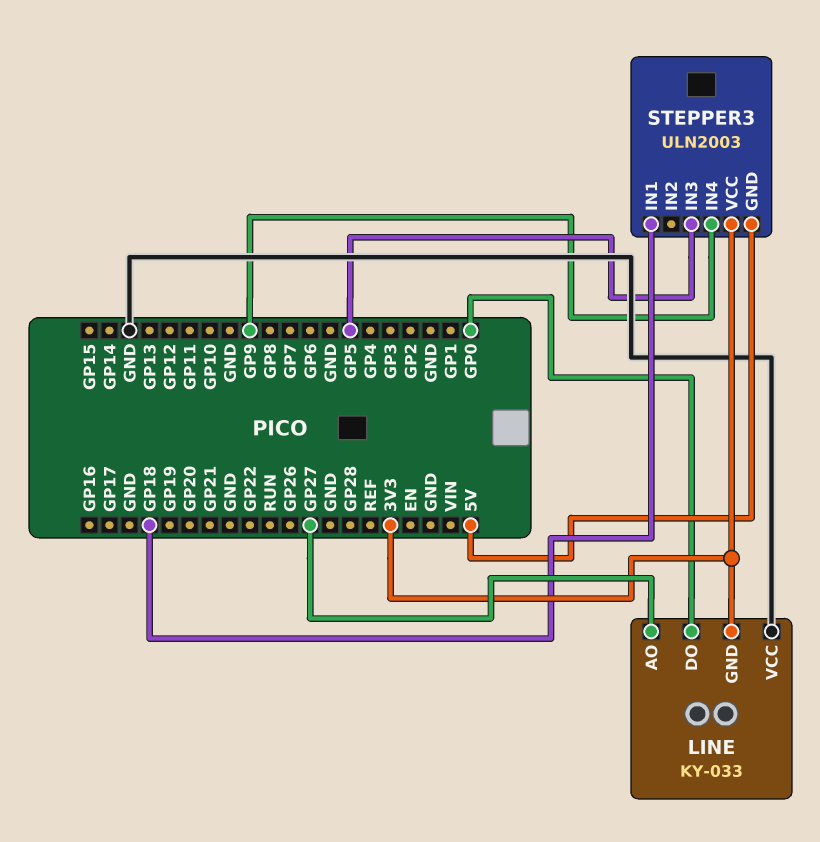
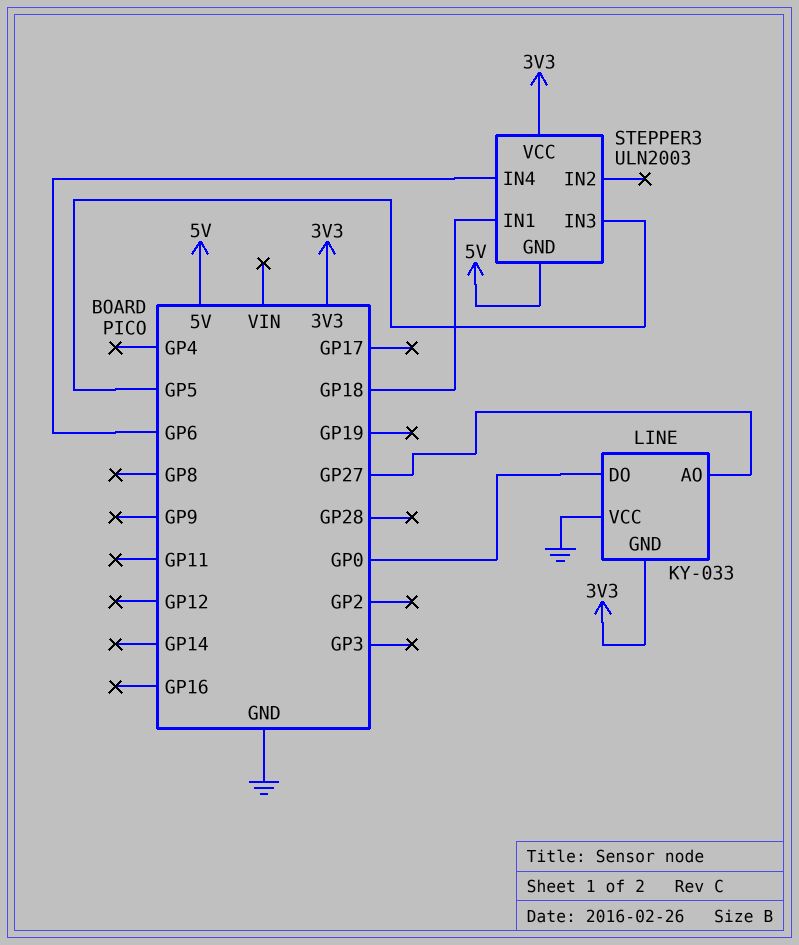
STEPPER3 pin IN4: GP9 -> GP6

